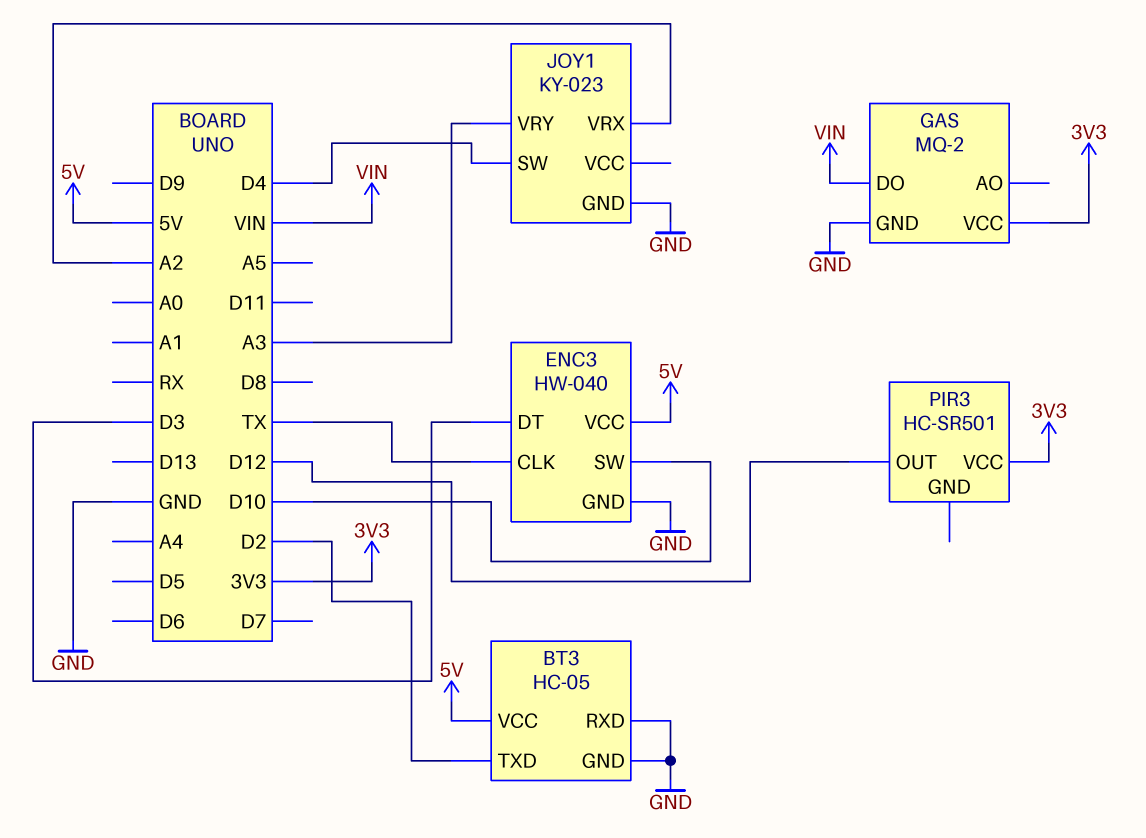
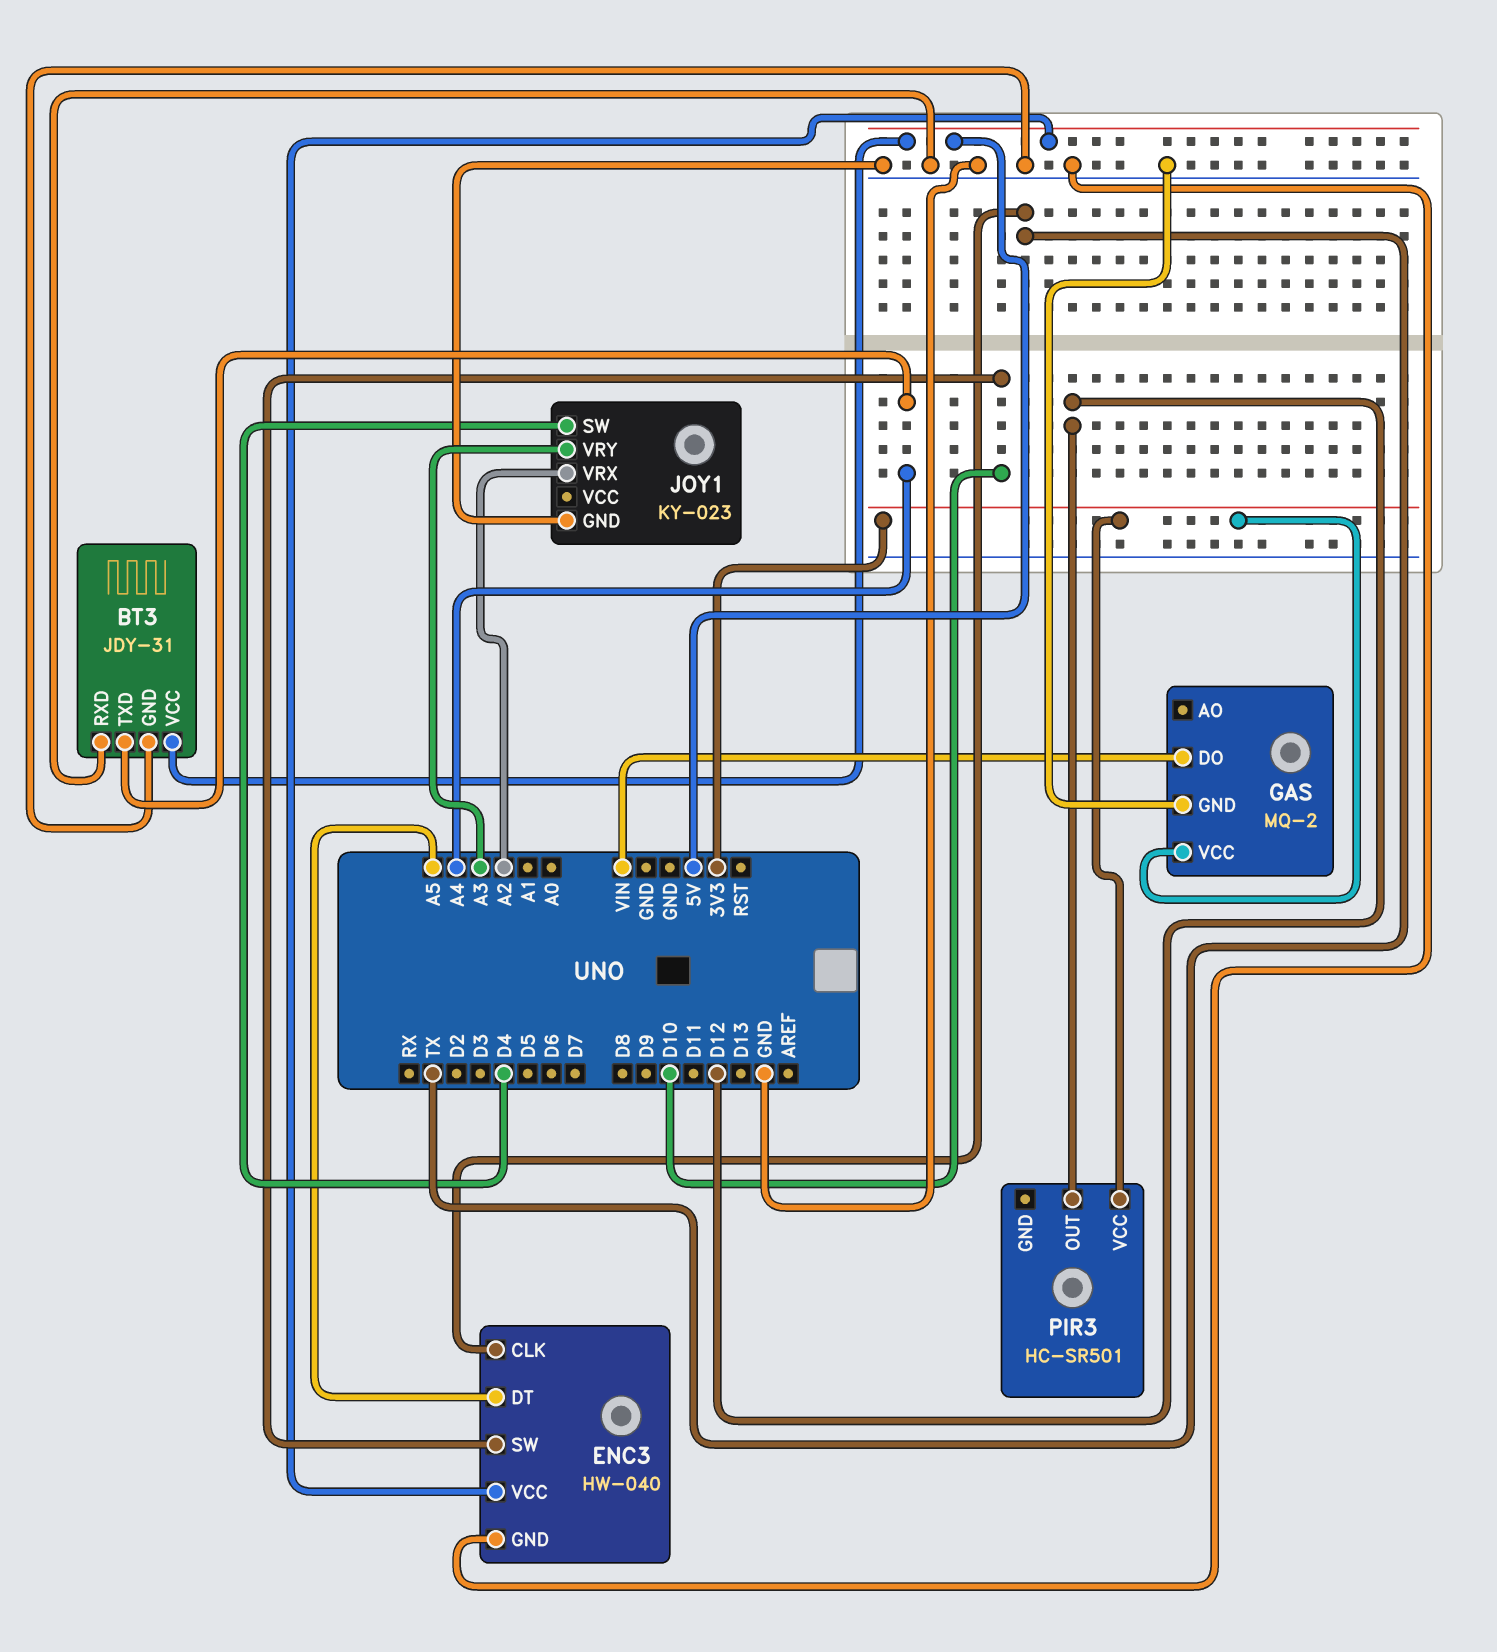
BT3: HC-05 -> JDY-31
BT3 pin TXD: D2 -> A4
ENC3 pin DT: D3 -> A5

